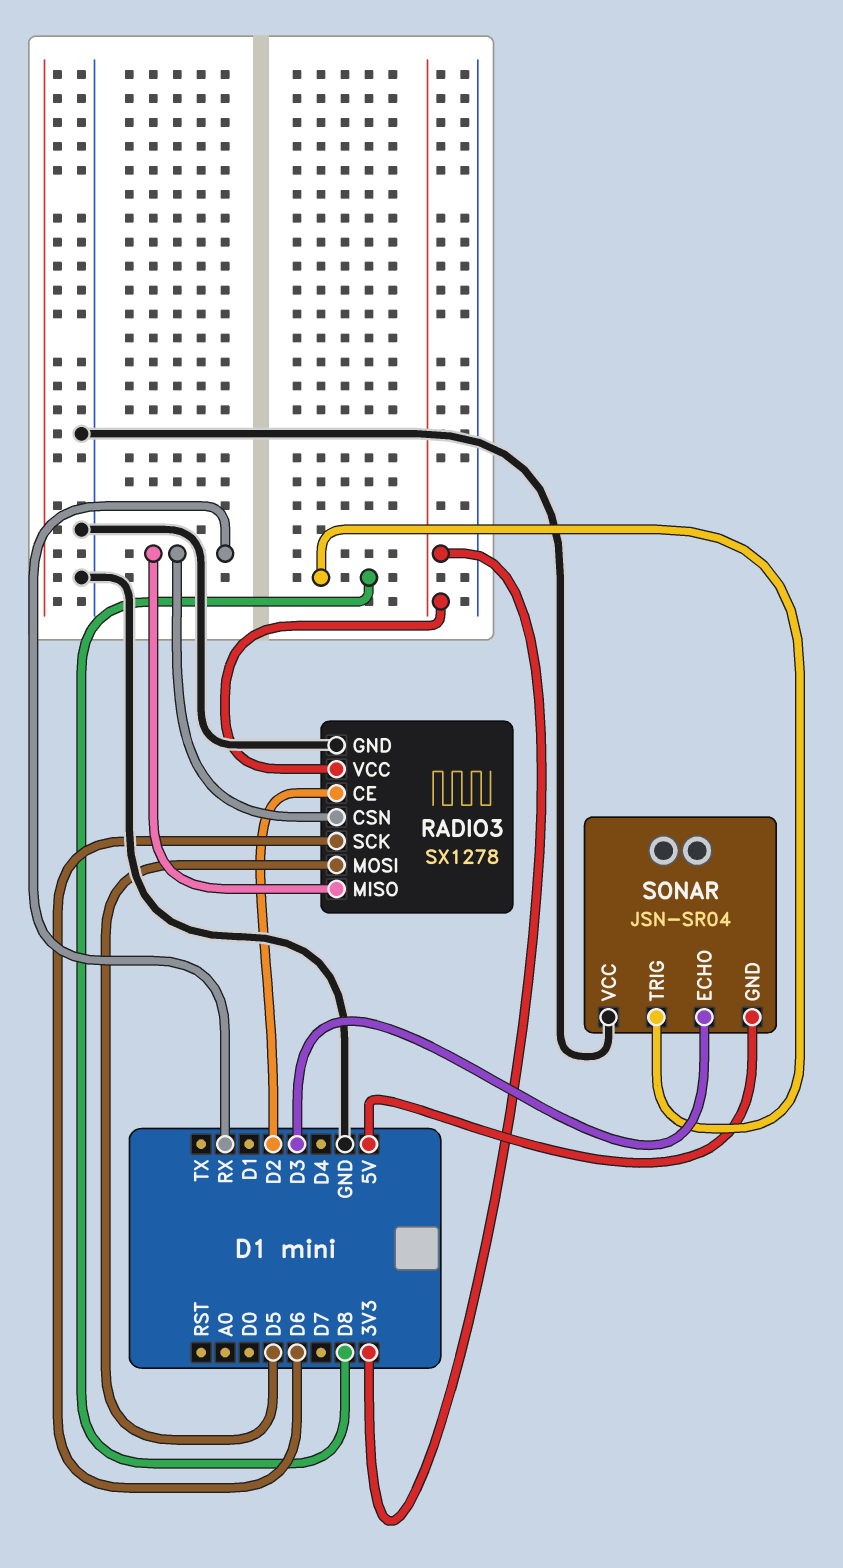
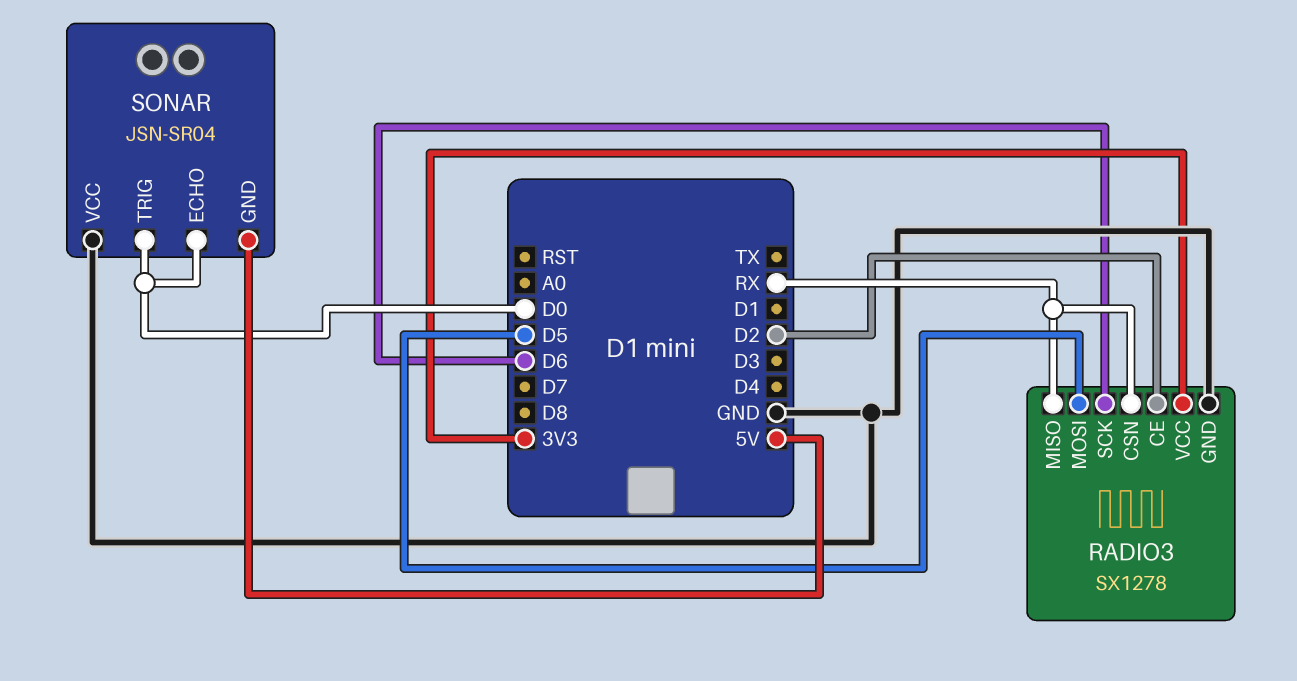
SONAR pin ECHO: D3 -> D0
SONAR pin TRIG: D8 -> D0

